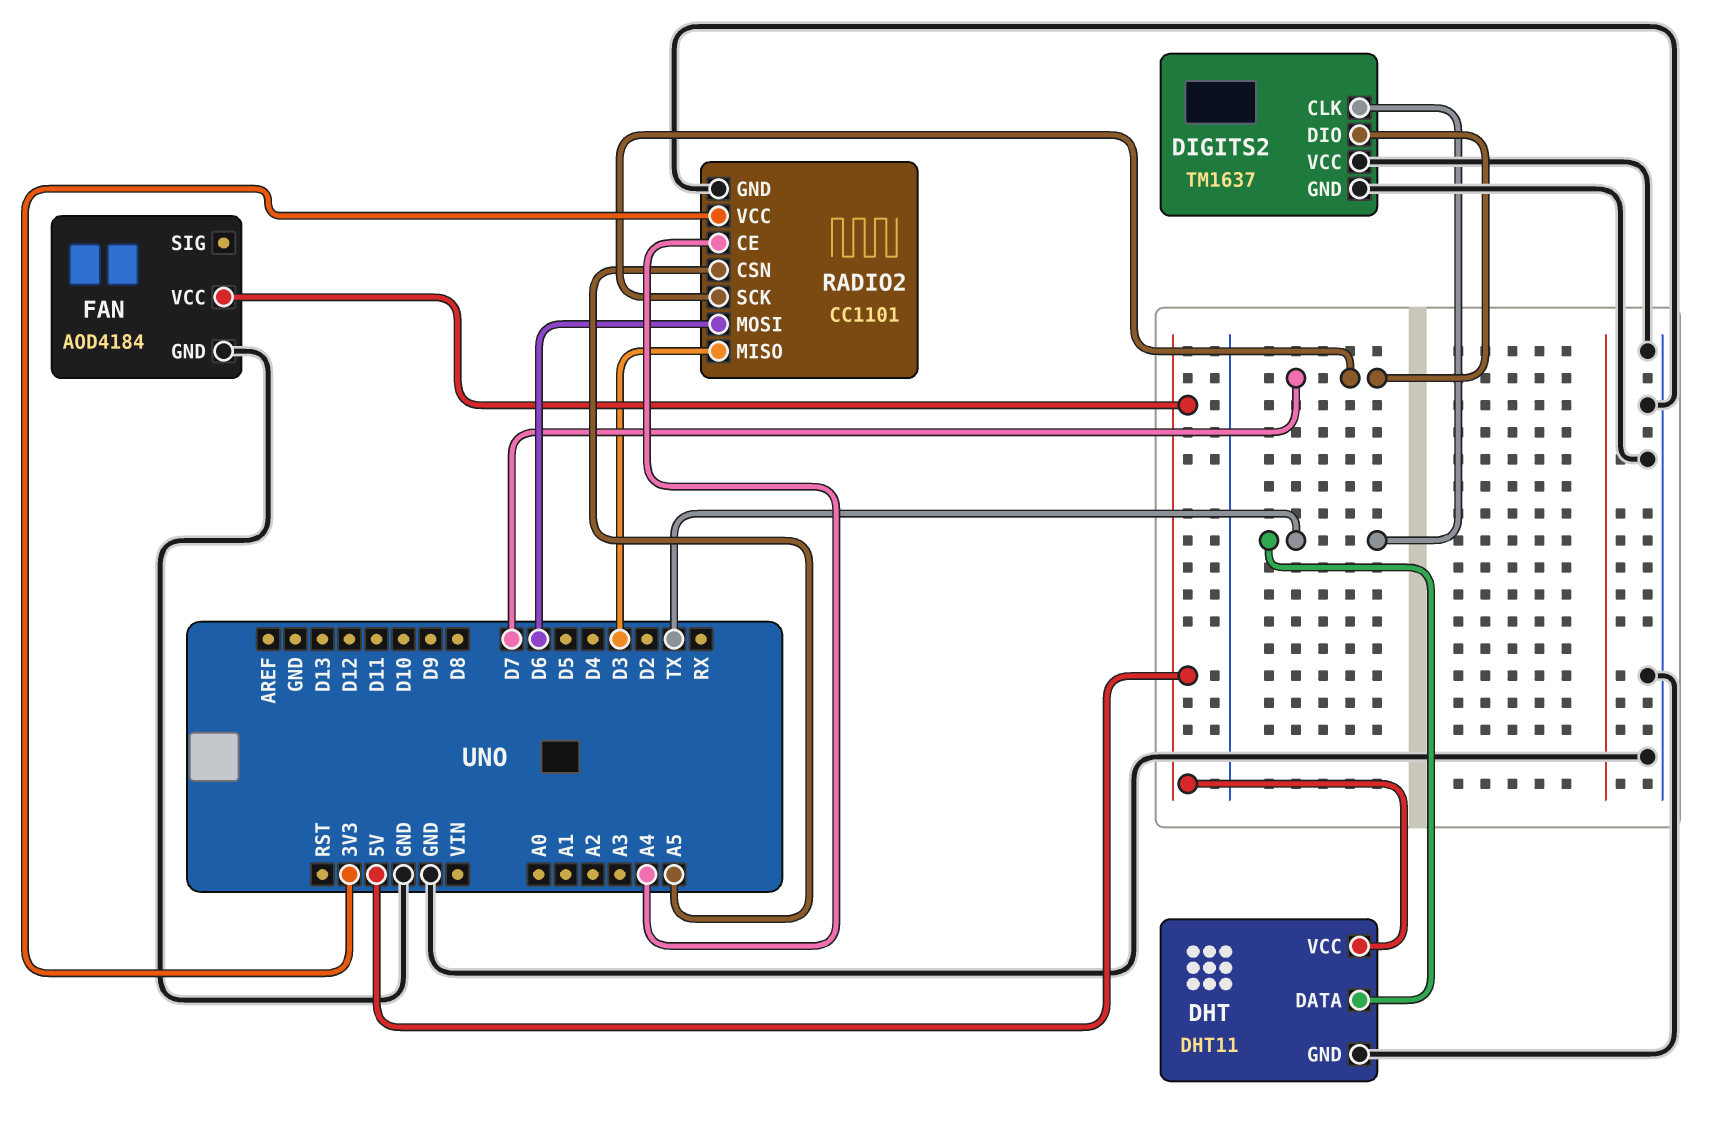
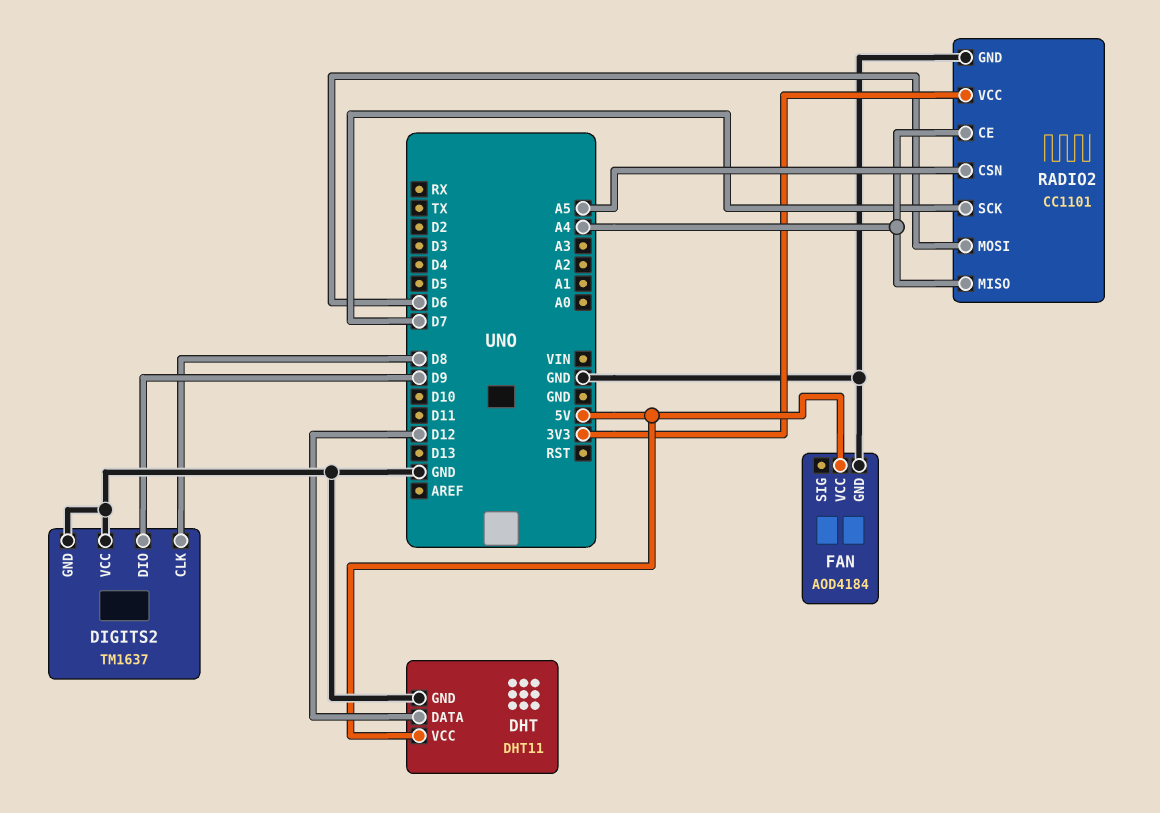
DHT pin DATA: TX -> D12
DIGITS2 pin CLK: TX -> D8
DIGITS2 pin DIO: D7 -> D9
RADIO2 pin MISO: D3 -> A4

